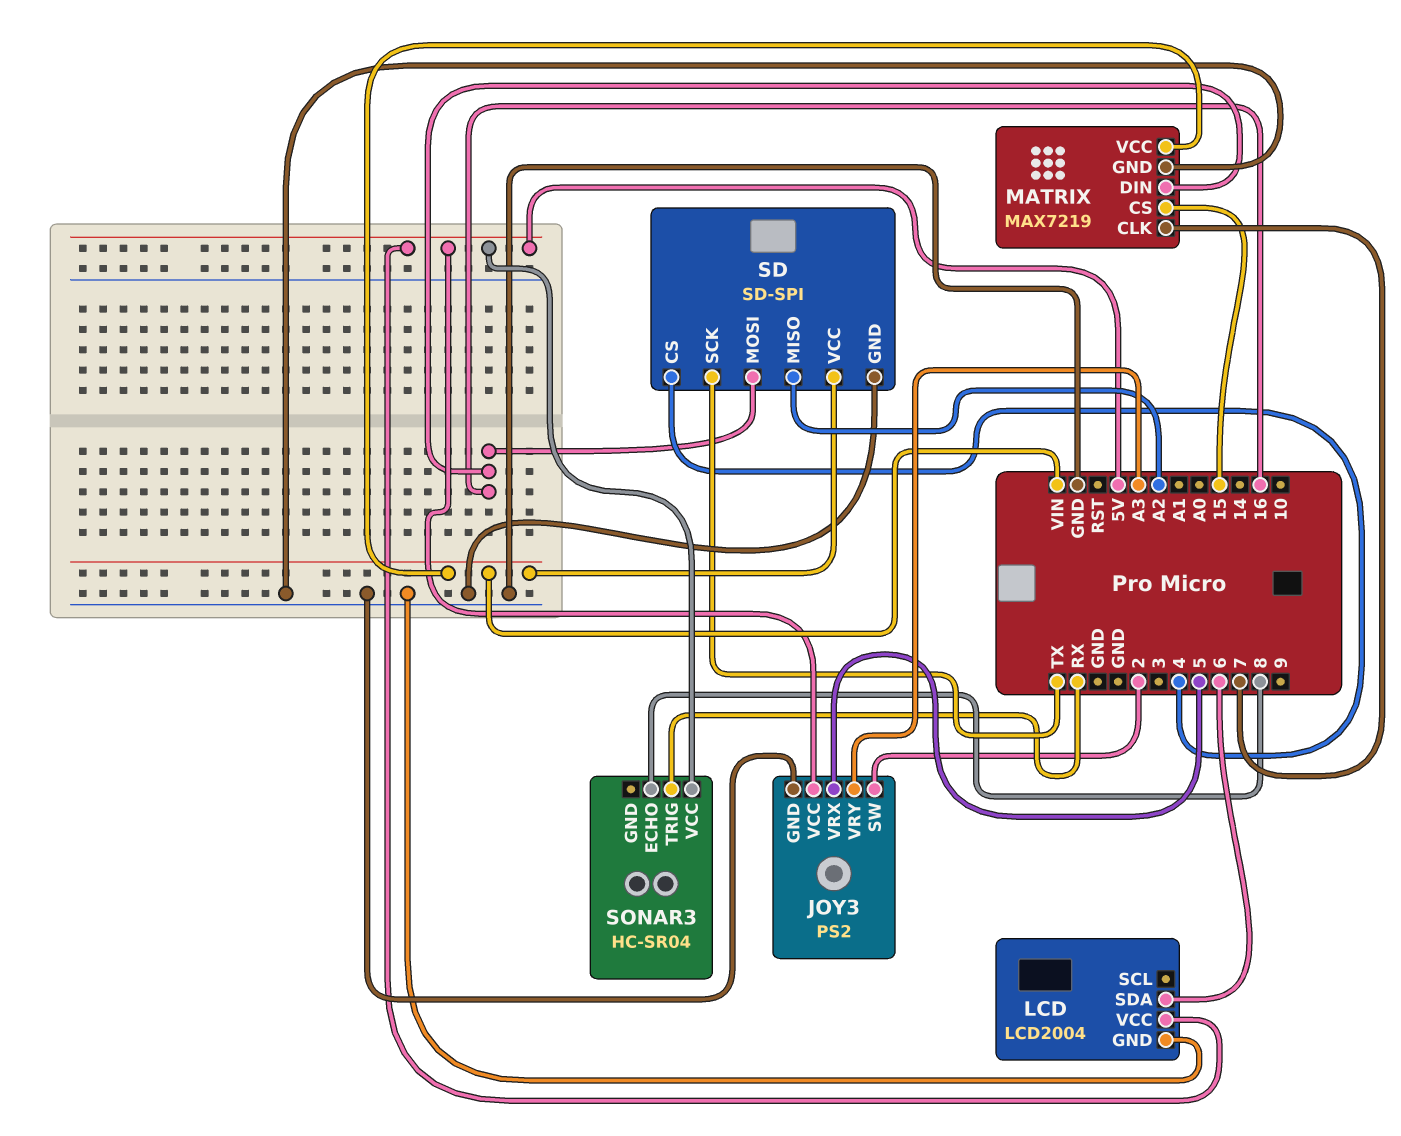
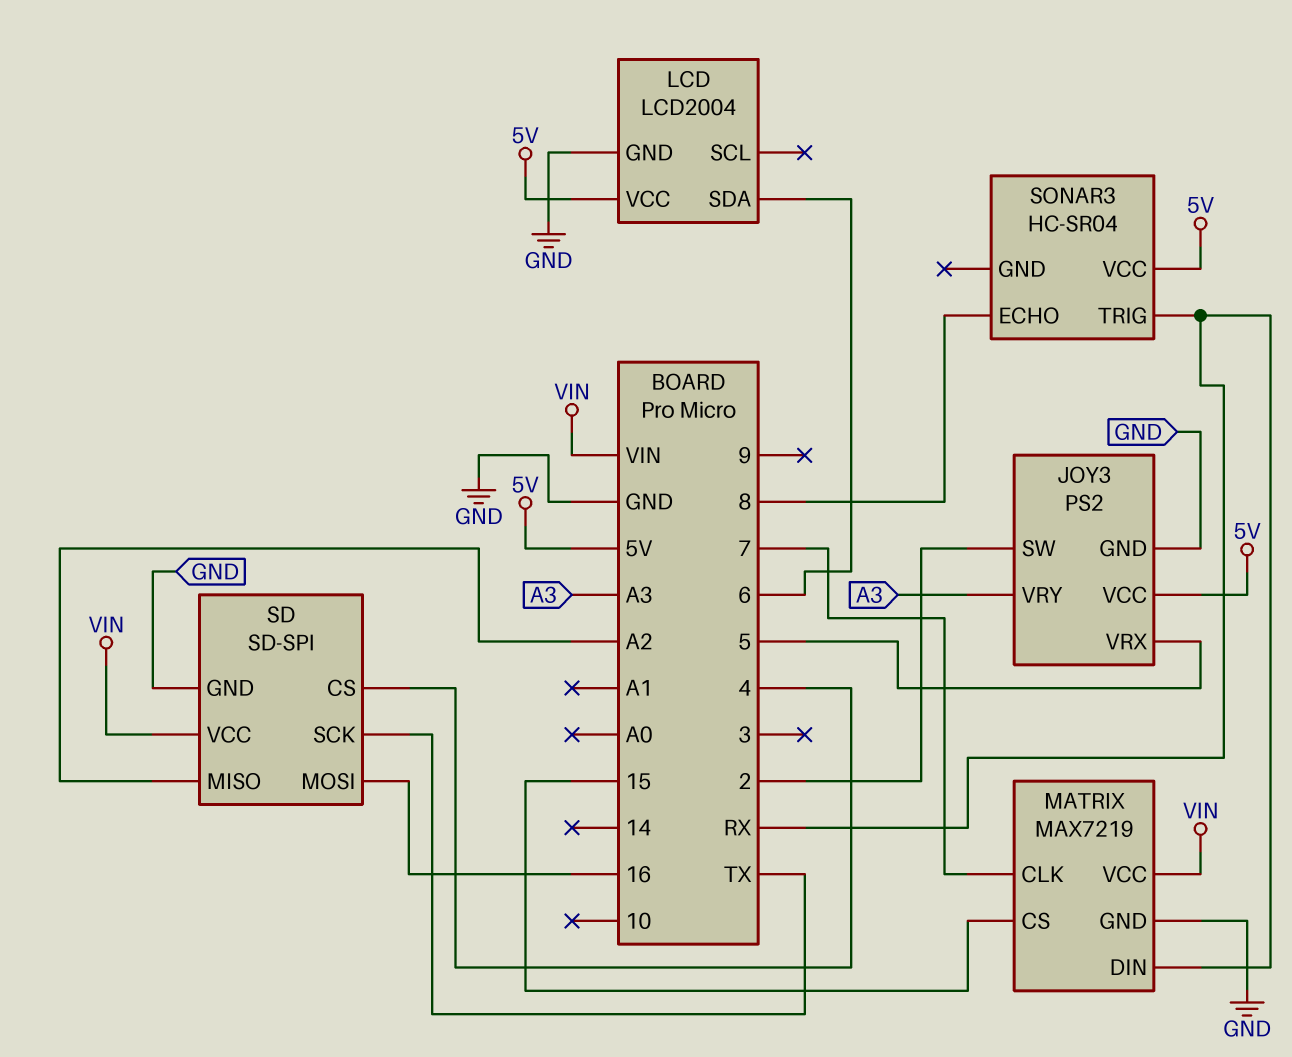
MATRIX pin DIN: 16 -> RX

